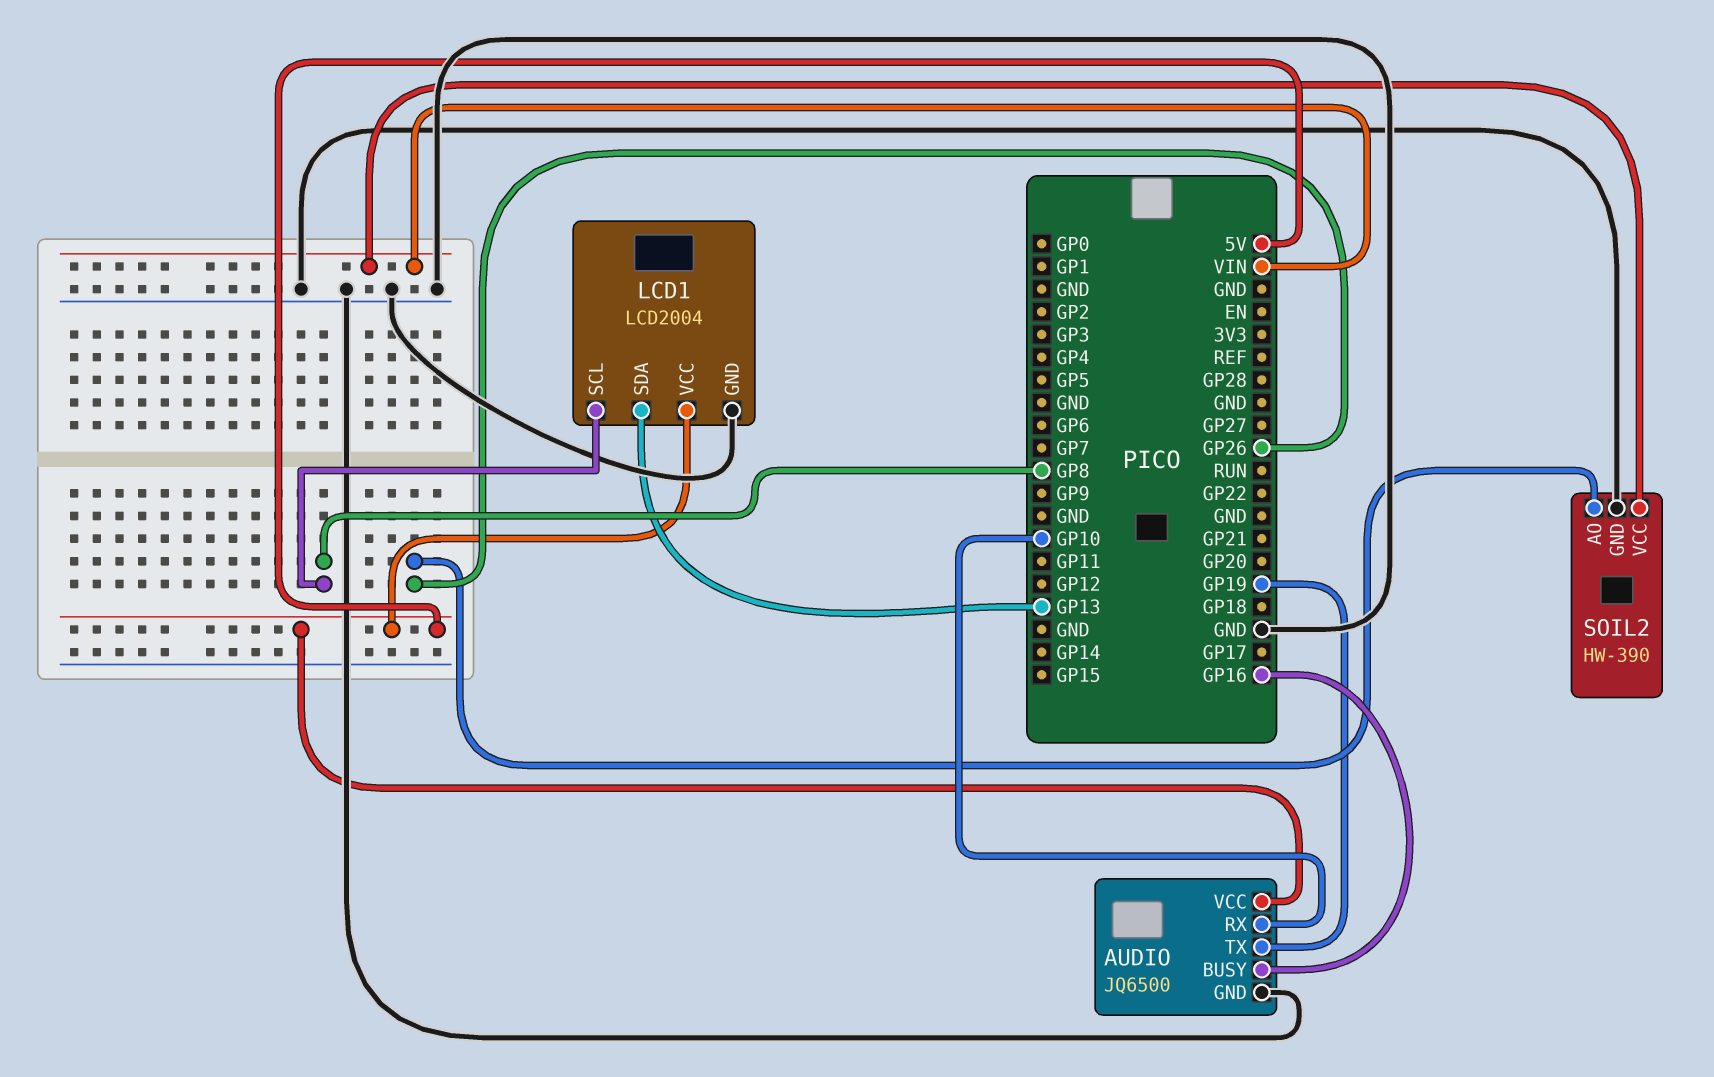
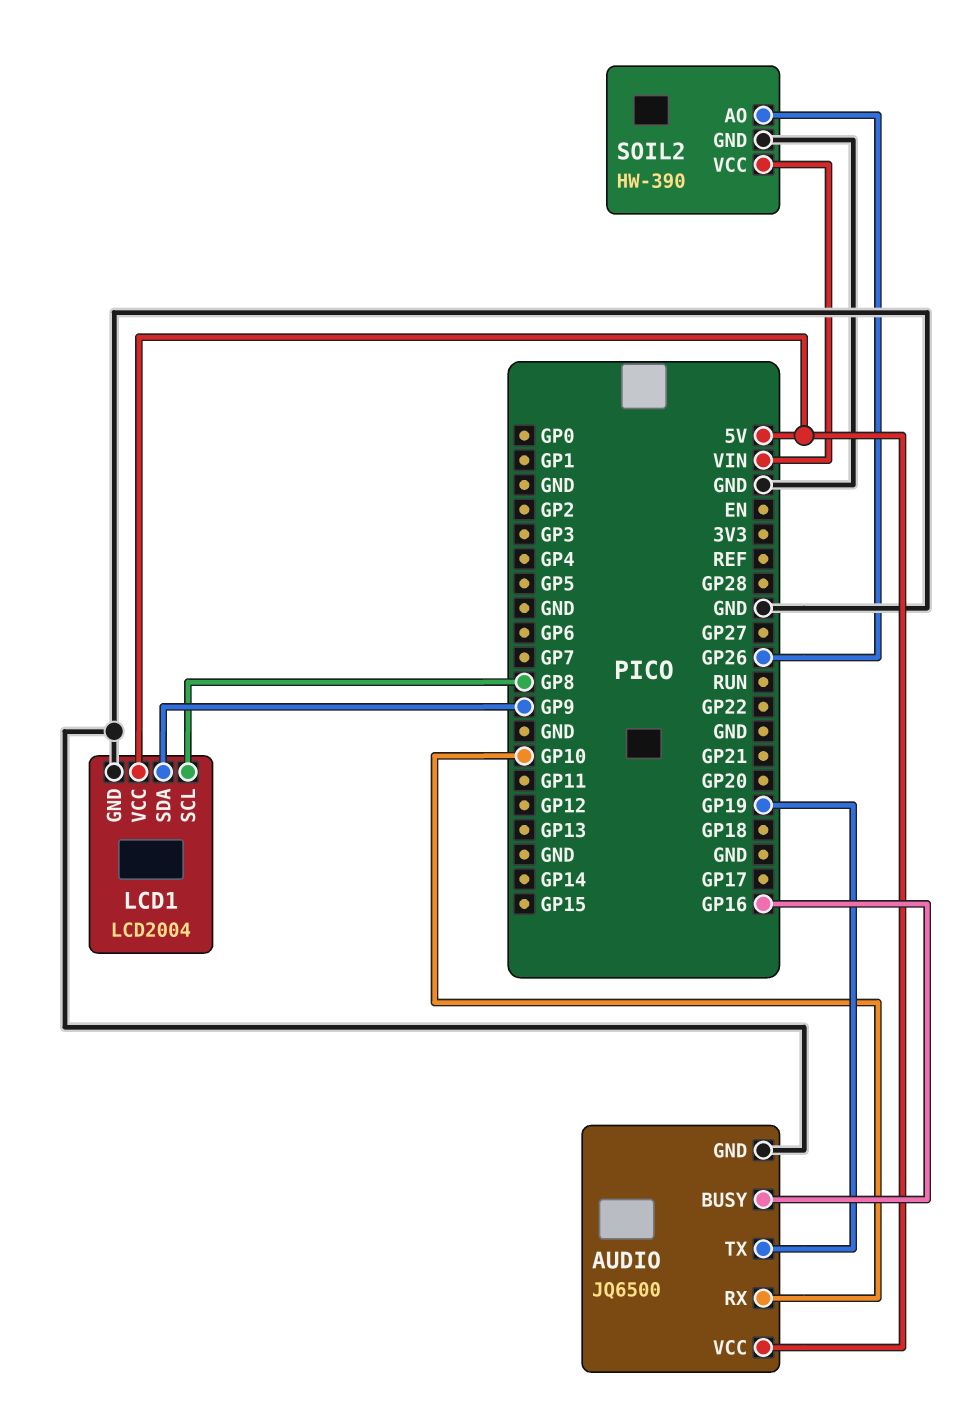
LCD1 pin SDA: GP13 -> GP9

